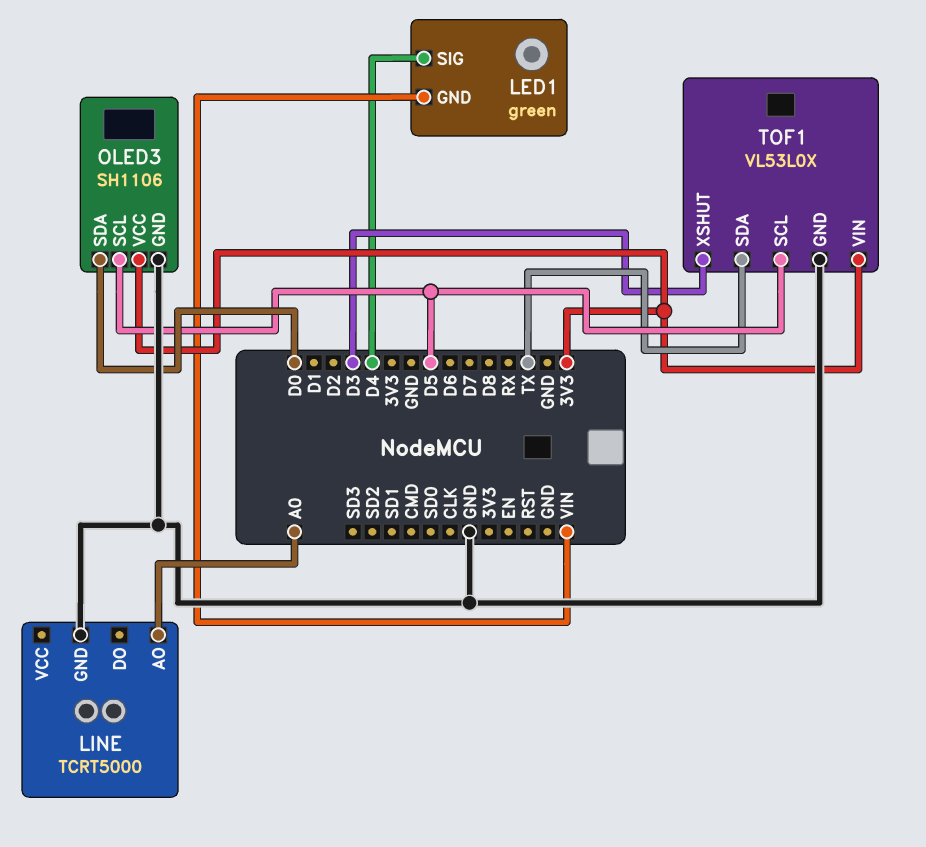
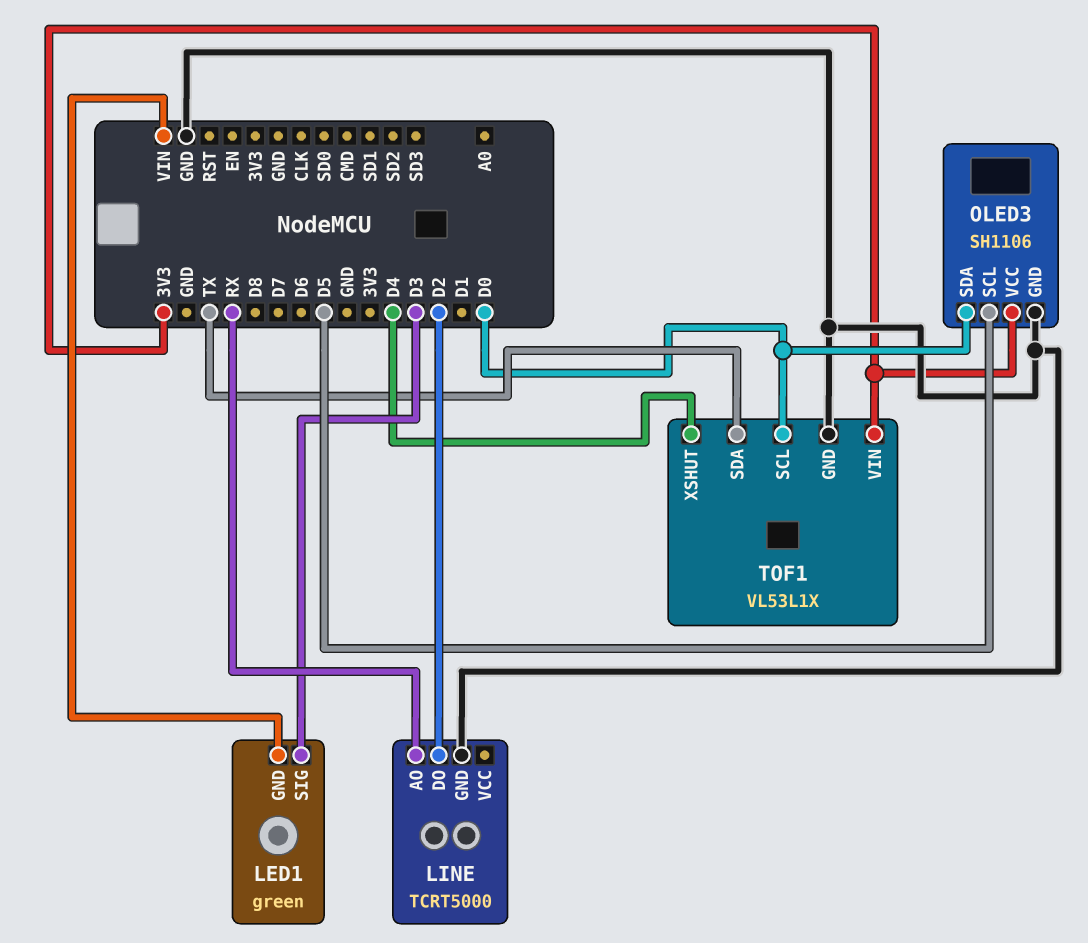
LED1 pin SIG: D4 -> D3
LINE pin AO: A0 -> RX
LINE pin DO: none -> D2
TOF1: VL53L0X -> VL53L1X
TOF1 pin SCL: D5 -> D0
TOF1 pin XSHUT: D3 -> D4

